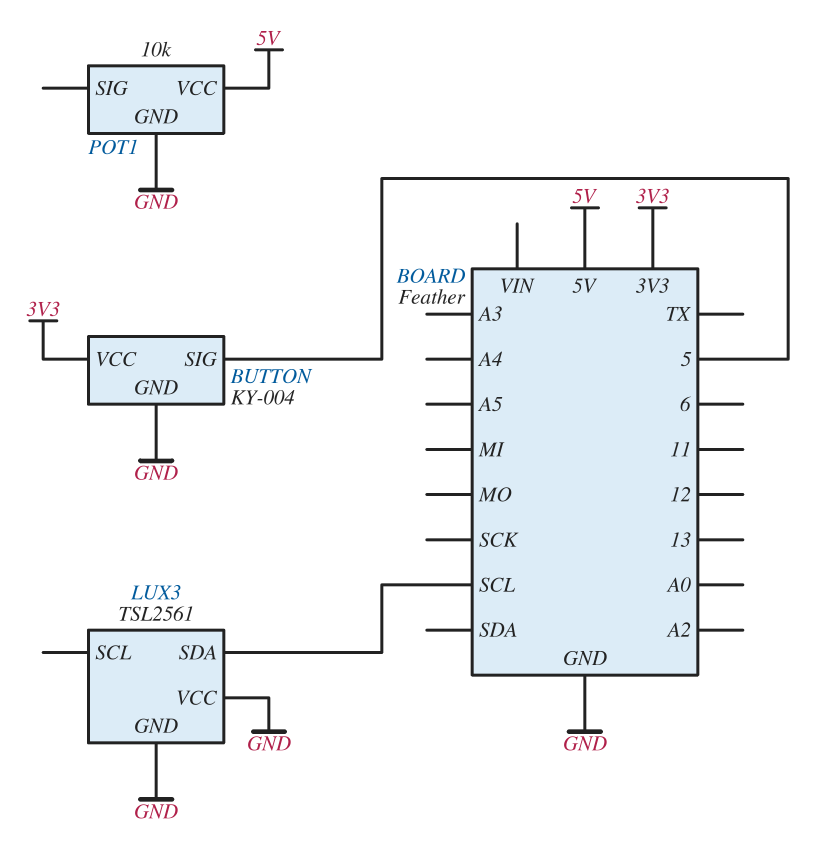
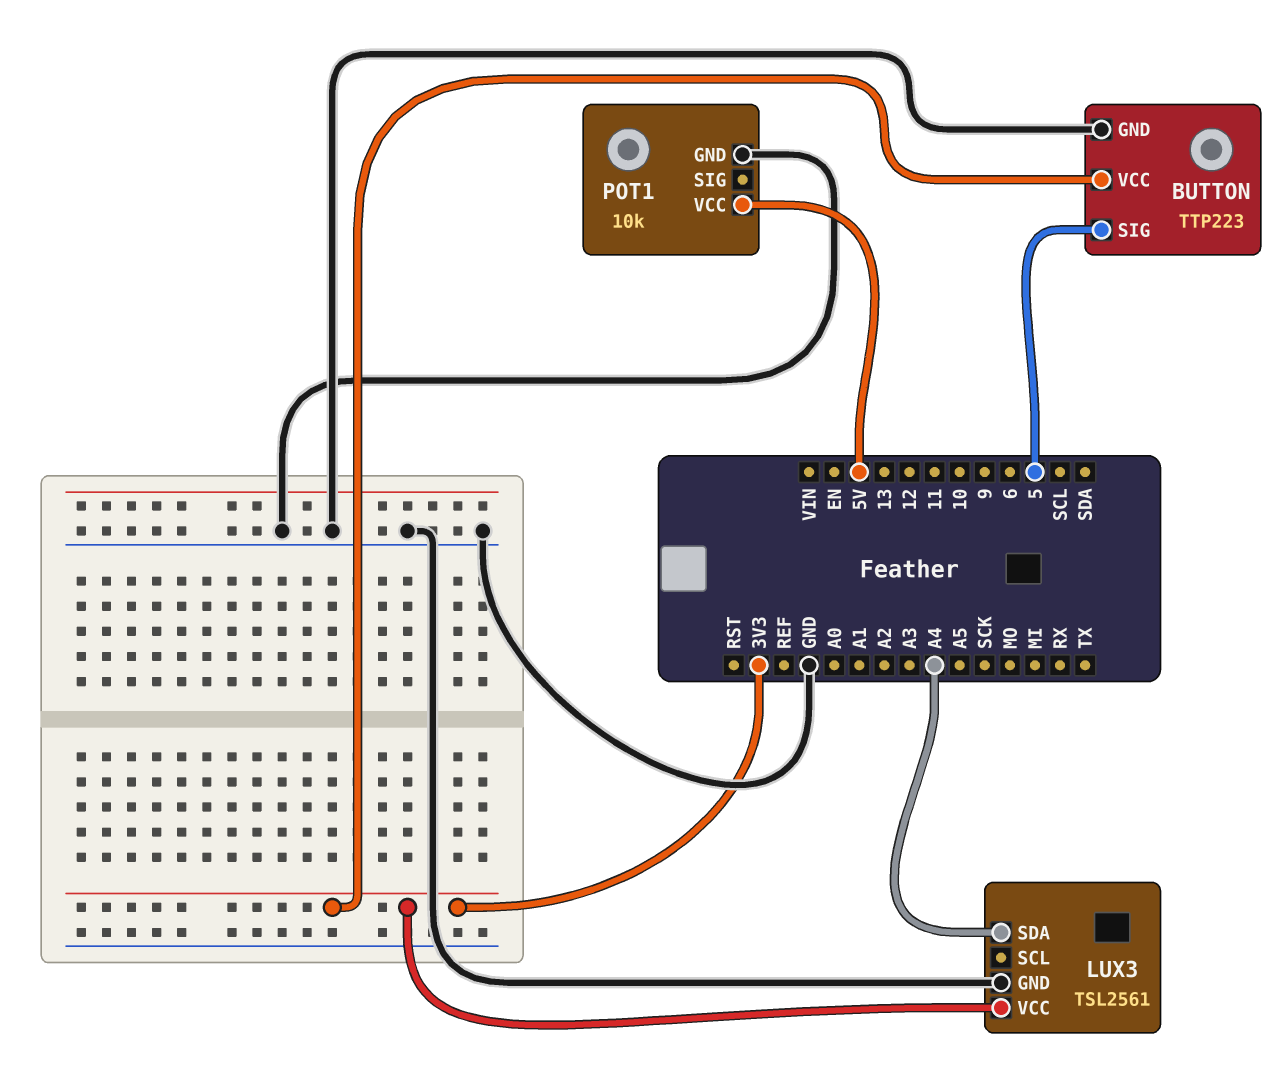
BUTTON: KY-004 -> TTP223
LUX3 pin SDA: SCL -> A4
LUX3 pin VCC: GND -> 3V3

